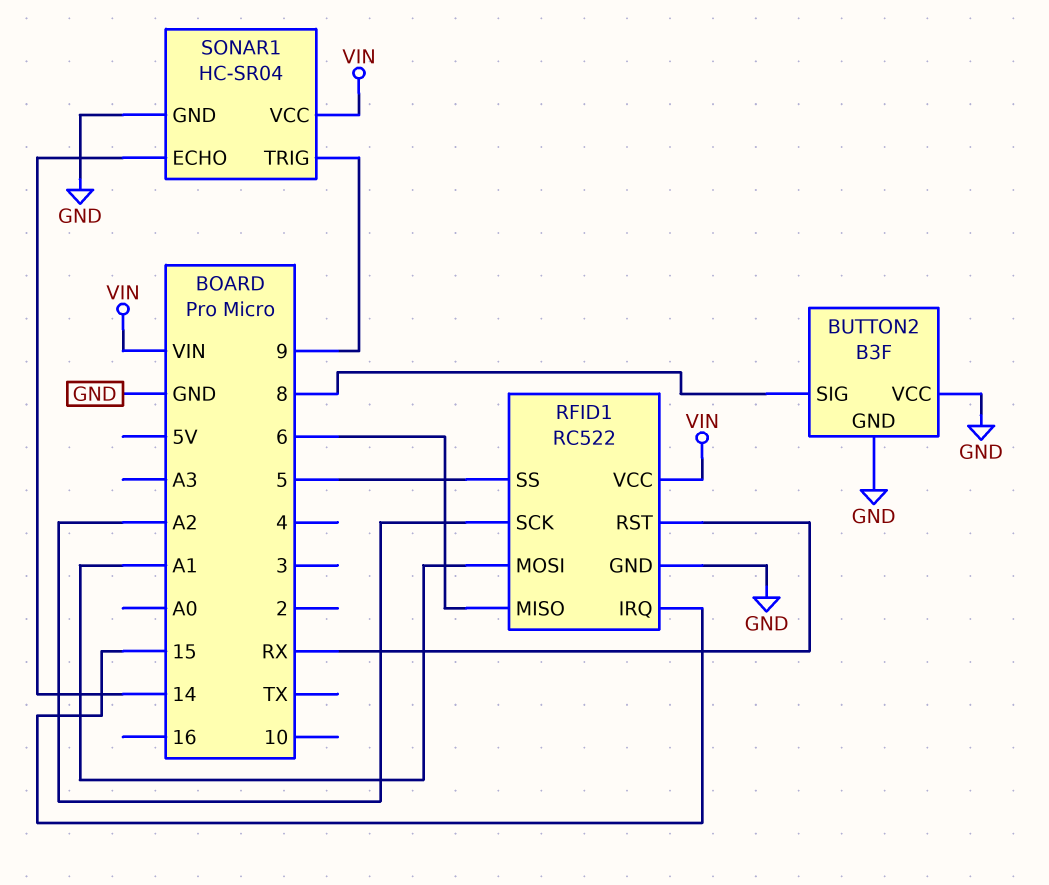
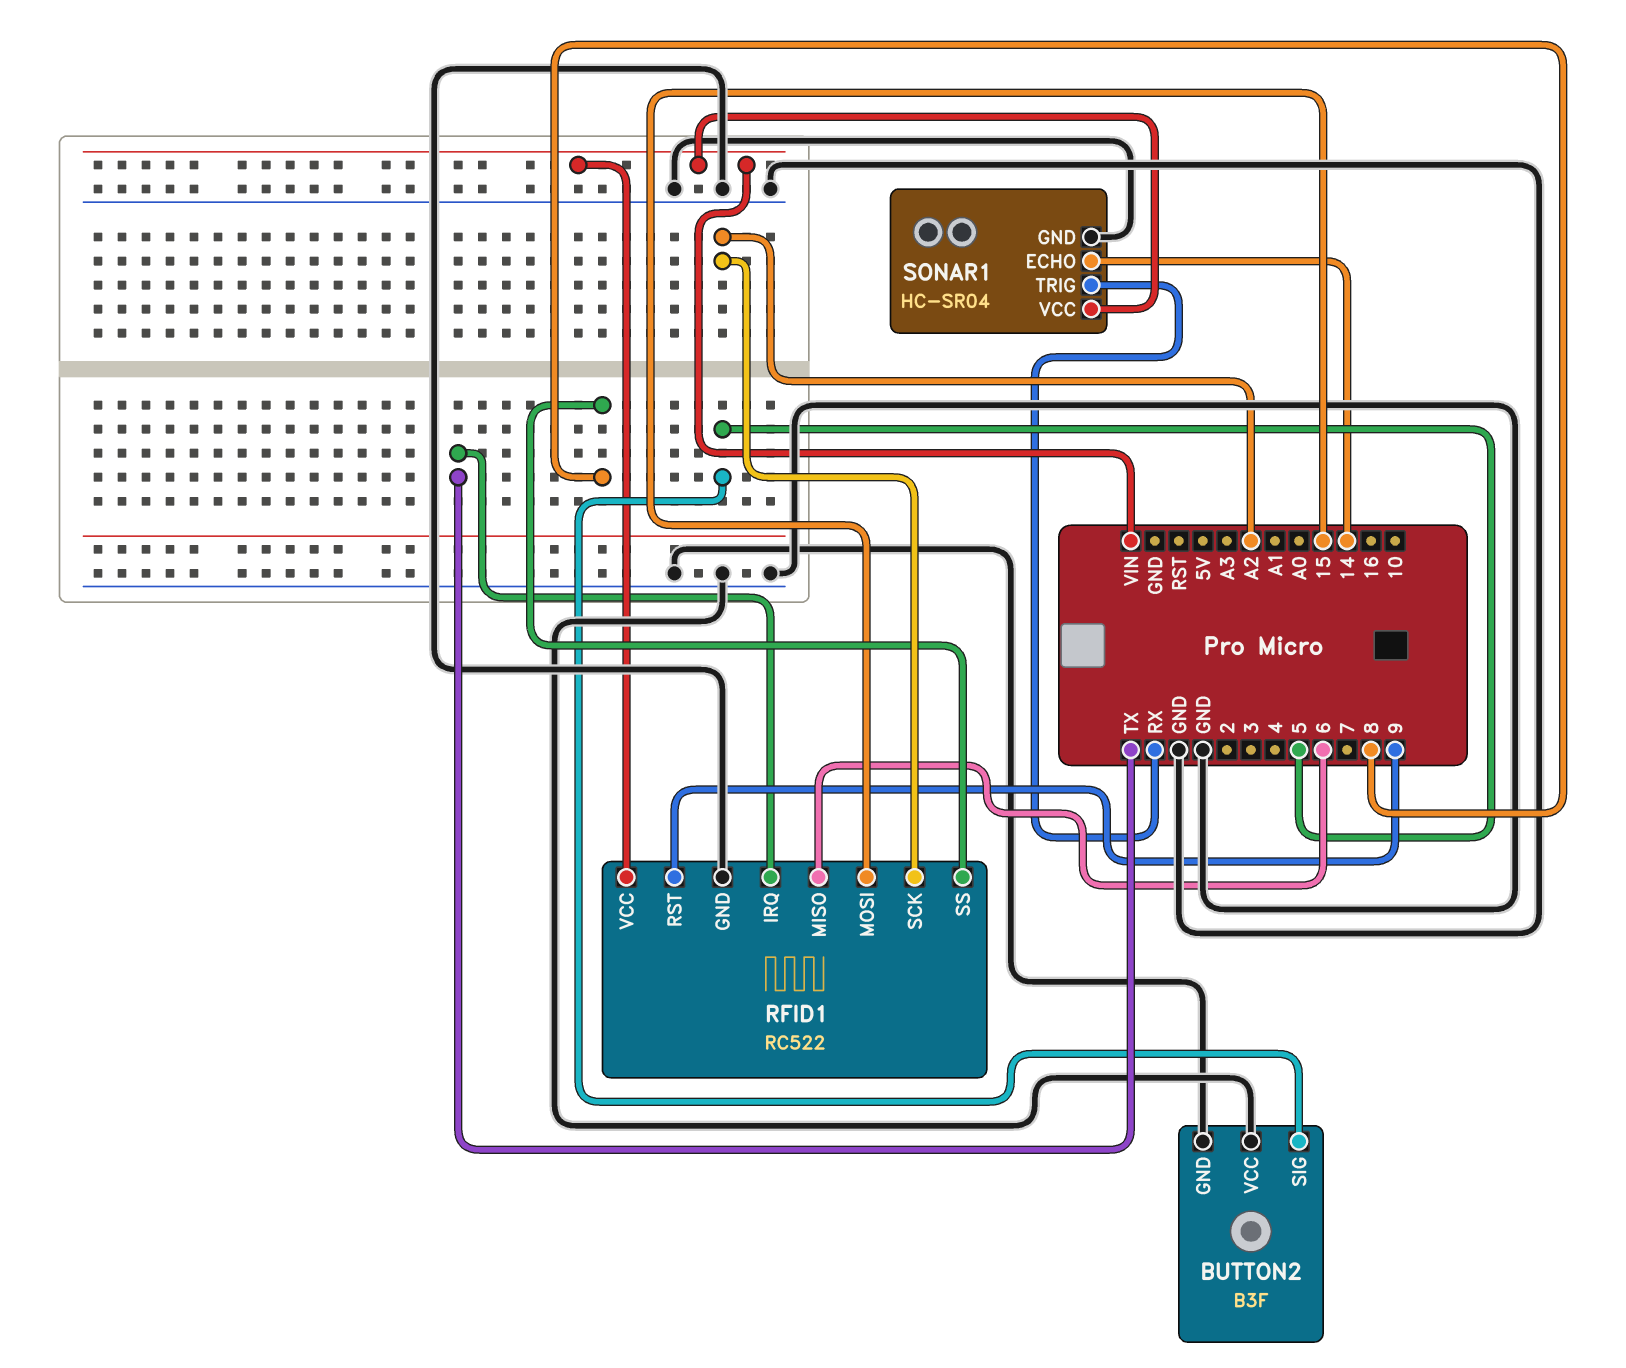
BUTTON2 pin SIG: 8 -> 5
RFID1 pin IRQ: 15 -> TX
RFID1 pin MOSI: A1 -> 15
RFID1 pin RST: RX -> 9
RFID1 pin SS: 5 -> 8
SONAR1 pin TRIG: 9 -> RX

